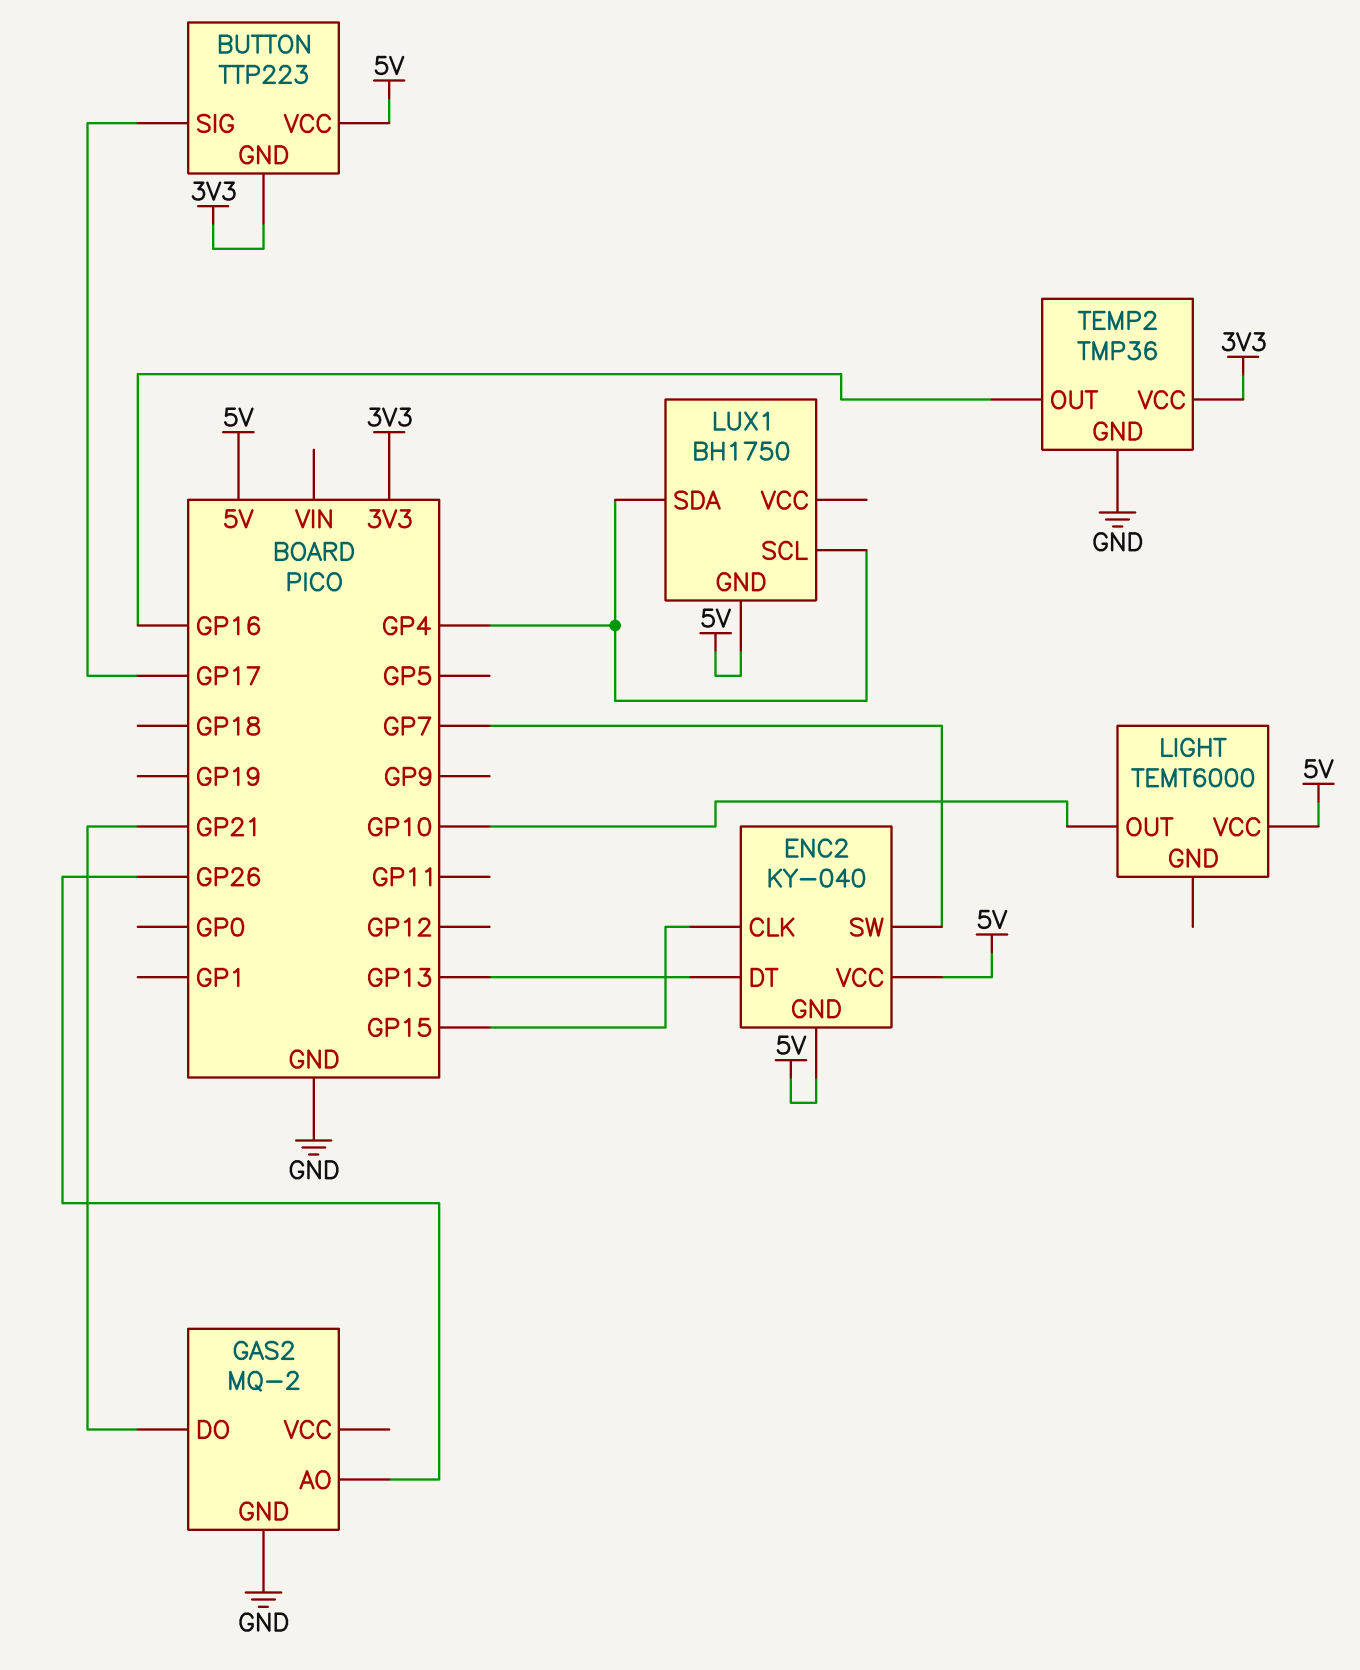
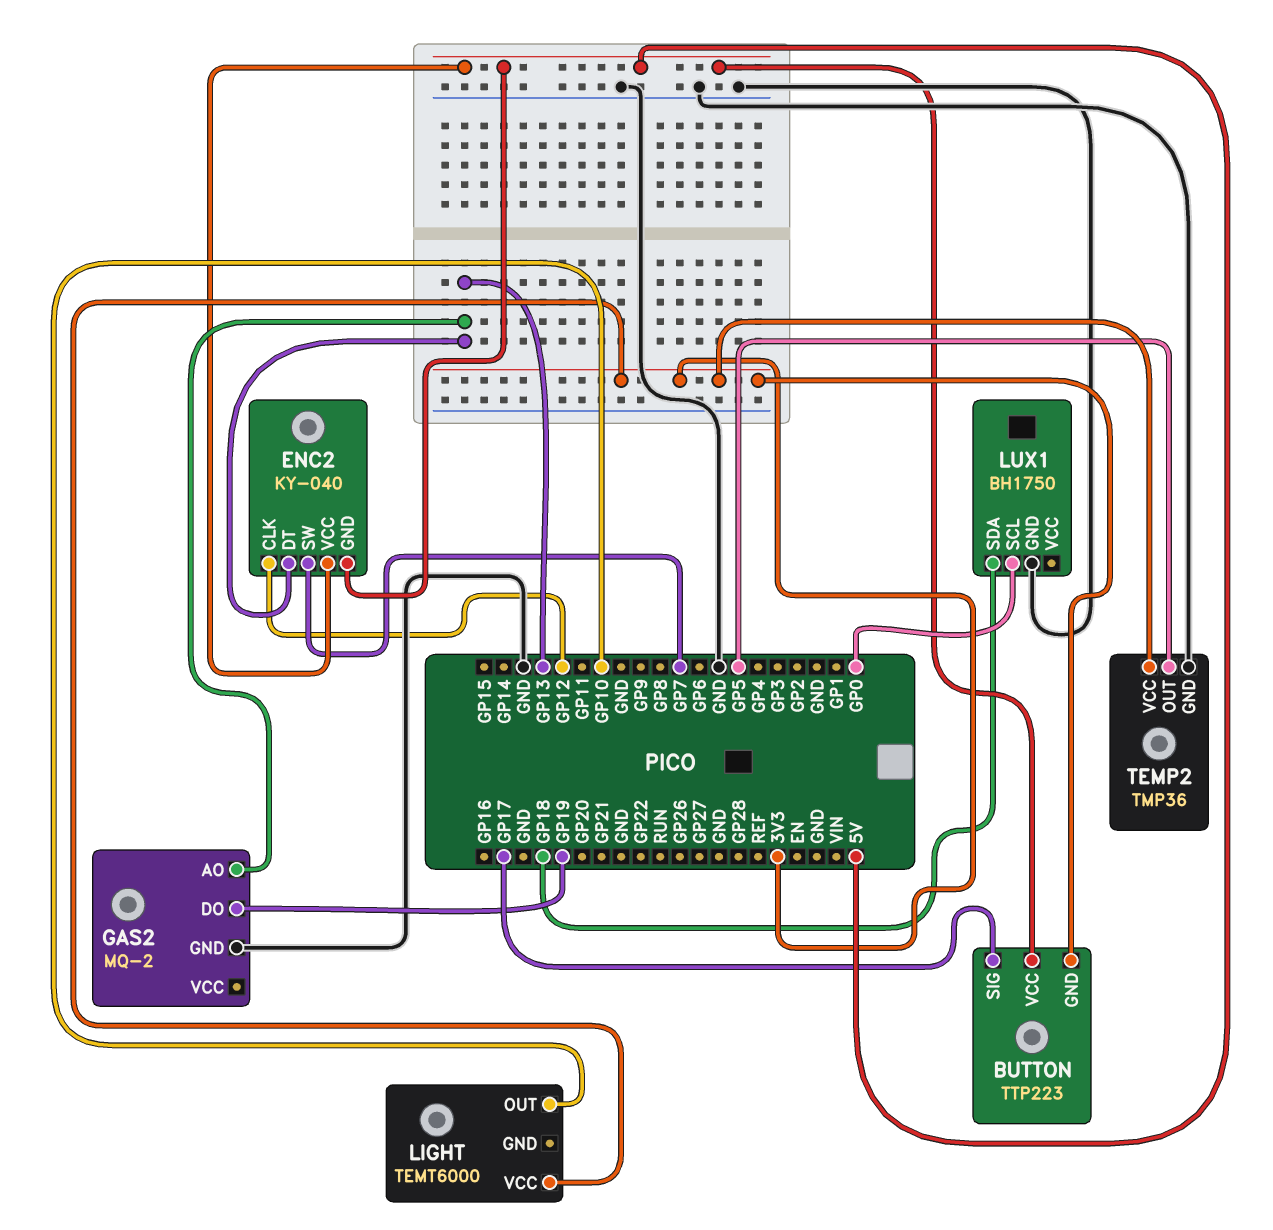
ENC2 pin CLK: GP15 -> GP12
GAS2 pin AO: GP26 -> GP13
GAS2 pin DO: GP21 -> GP19
LIGHT pin VCC: 5V -> 3V3
LUX1 pin GND: 5V -> GND
LUX1 pin SCL: GP4 -> GP0
LUX1 pin SDA: GP4 -> GP18
TEMP2 pin OUT: GP16 -> GP5

